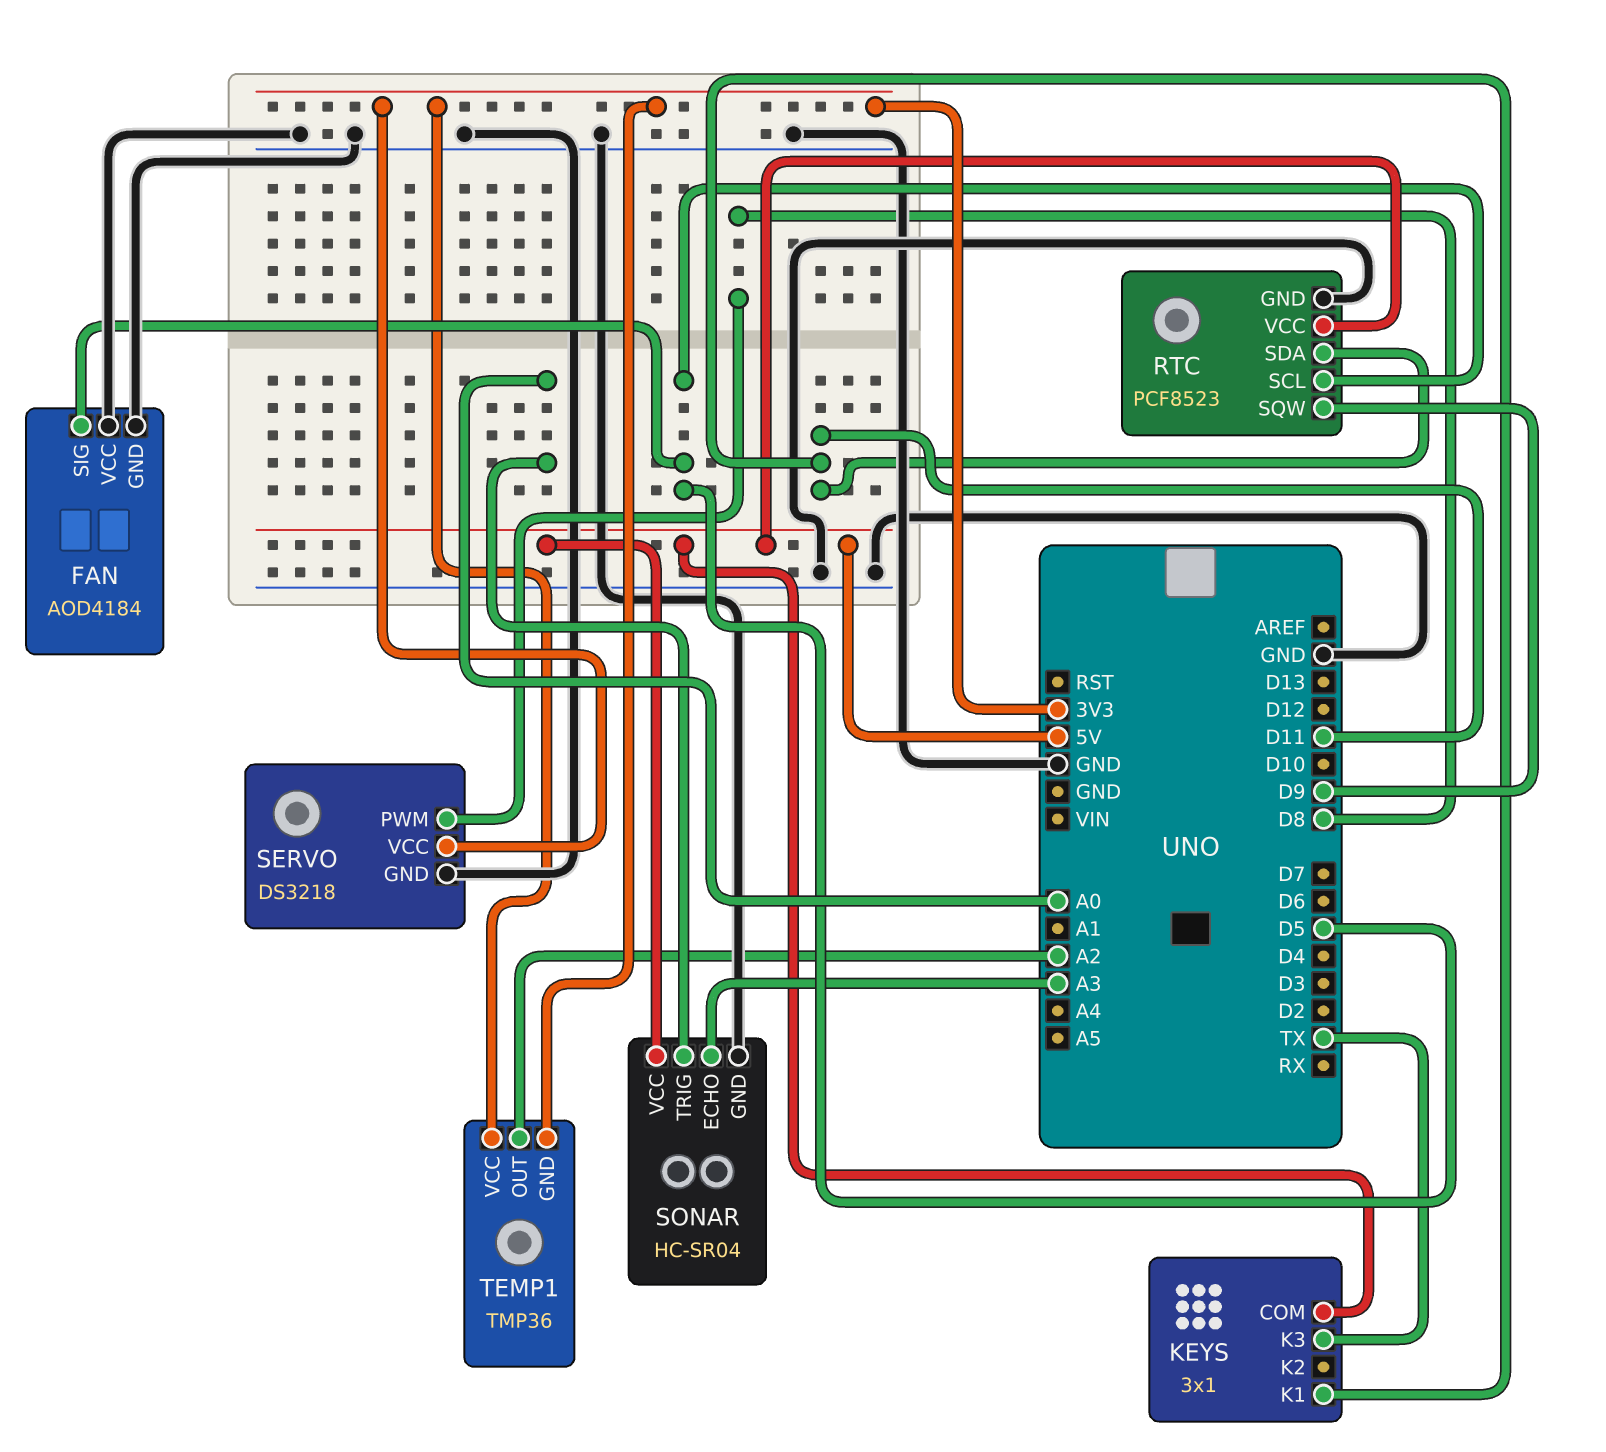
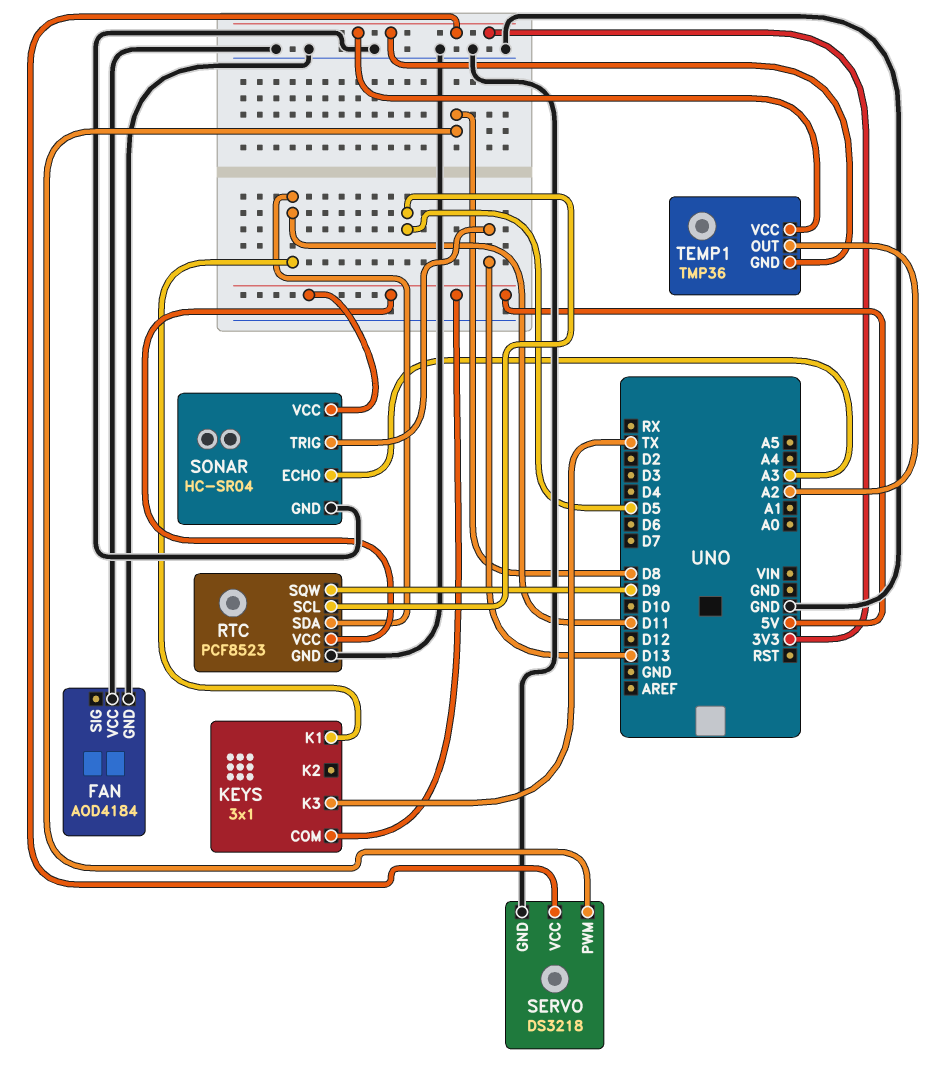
FAN pin SIG: D5 -> none
SONAR pin TRIG: A0 -> D13

